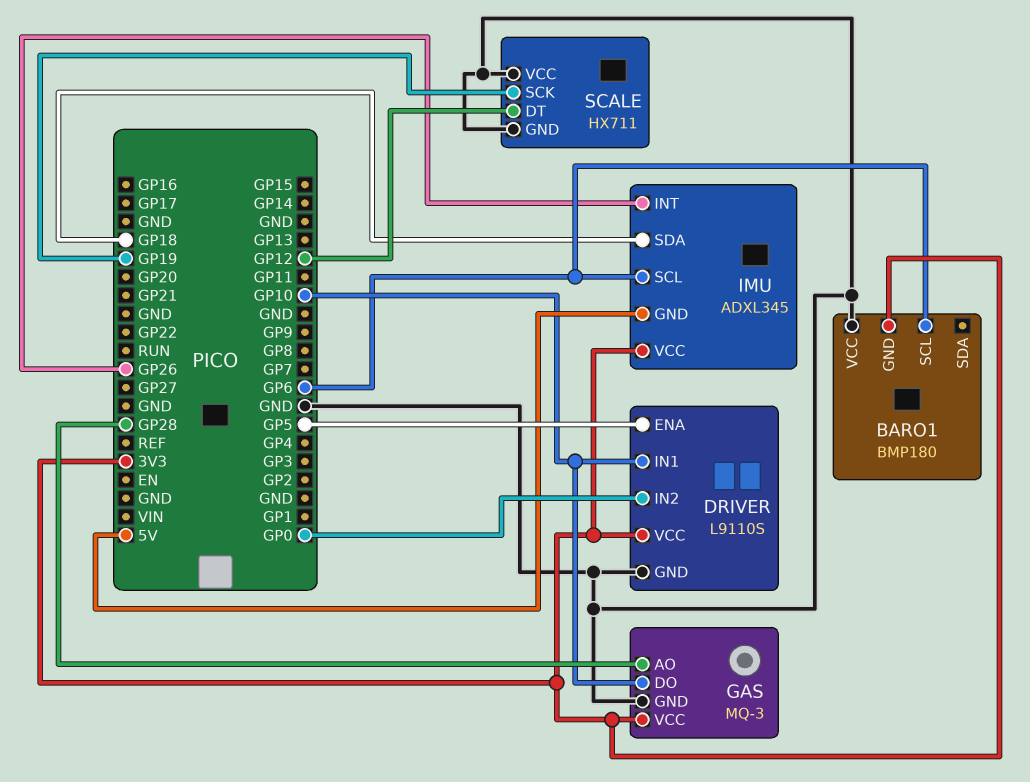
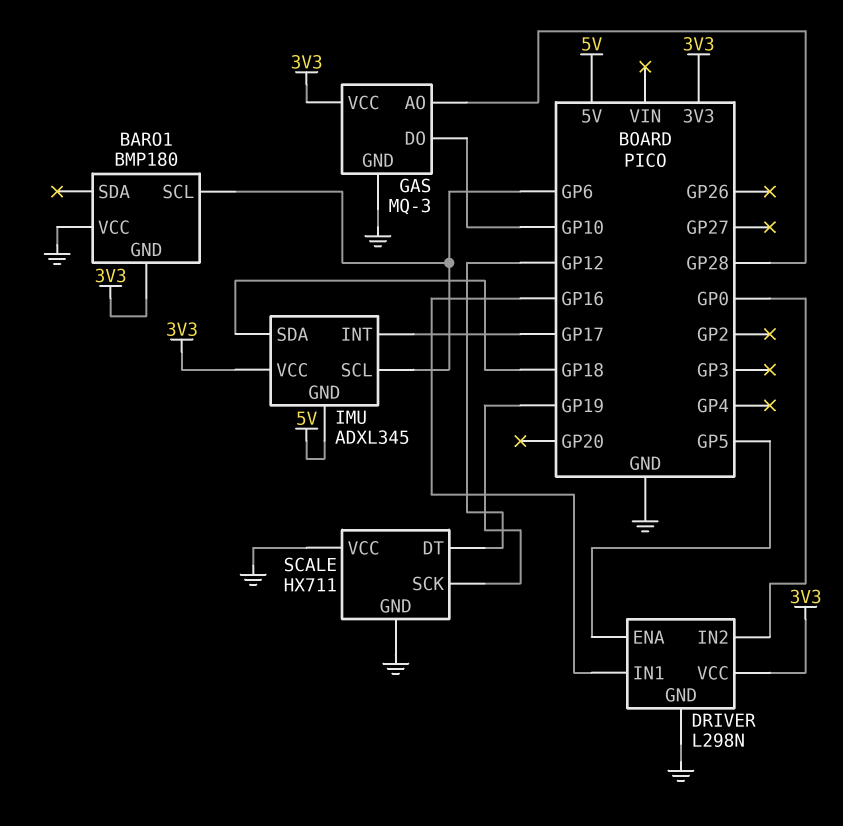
DRIVER: L9110S -> L298N
DRIVER pin IN1: GP10 -> GP16
IMU pin INT: GP26 -> GP17

